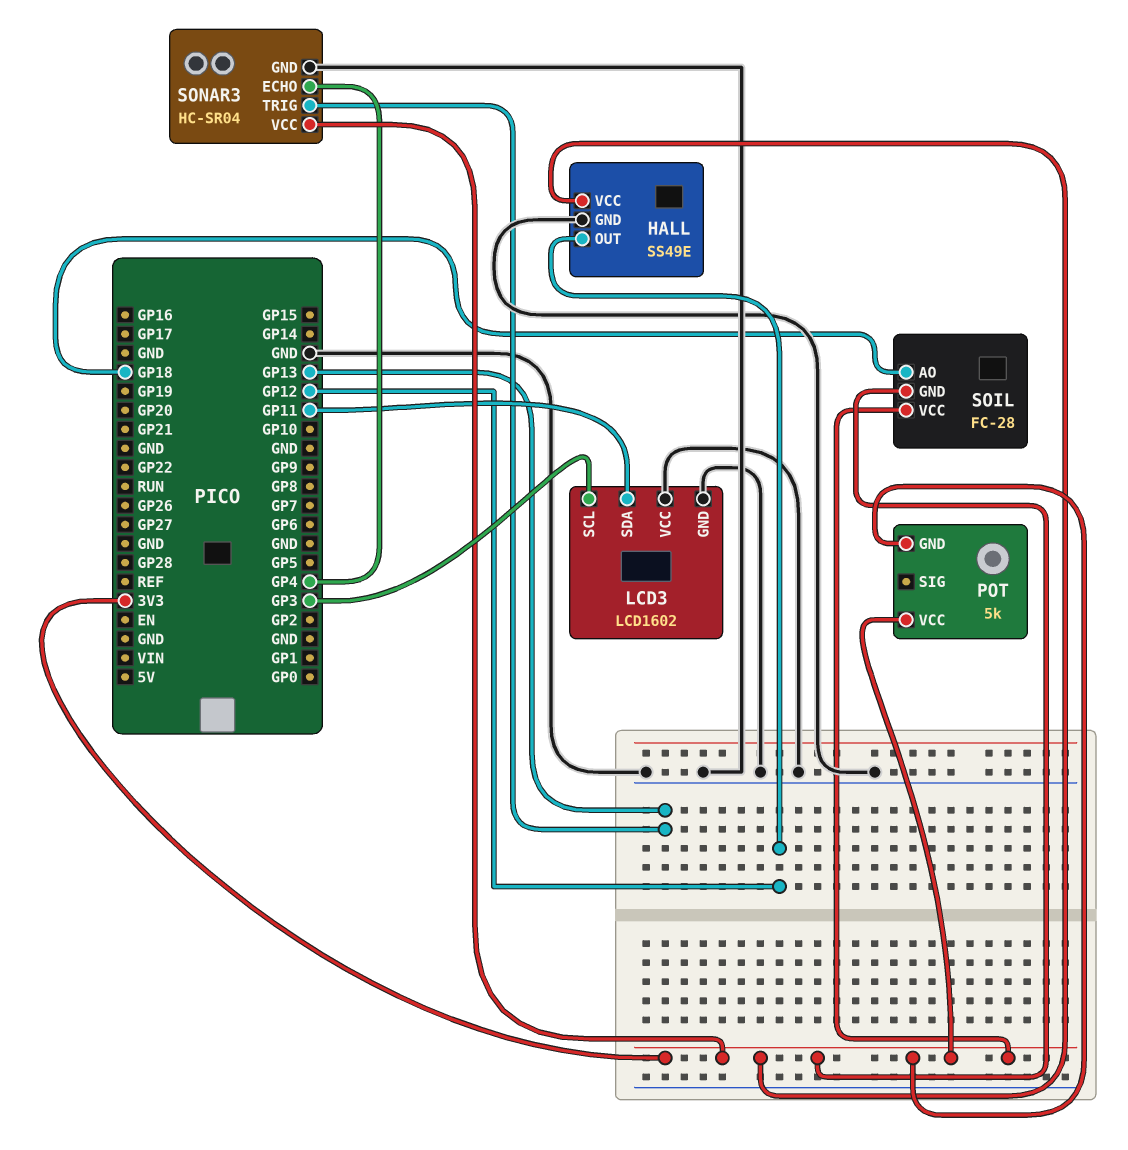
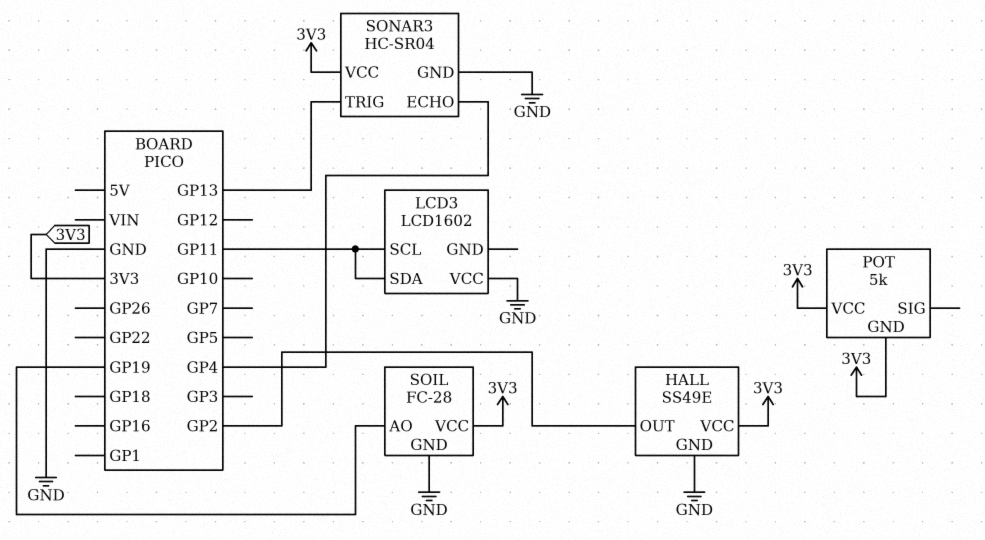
HALL pin OUT: GP12 -> GP2
LCD3 pin GND: GND -> none
LCD3 pin SCL: GP3 -> GP11
SOIL pin AO: GP18 -> GP19
SOIL pin GND: 3V3 -> GND

